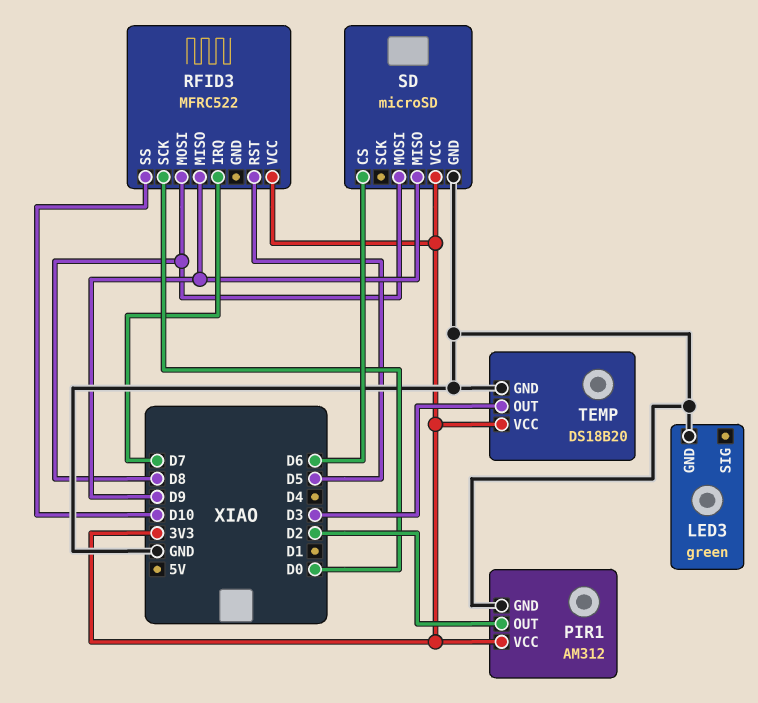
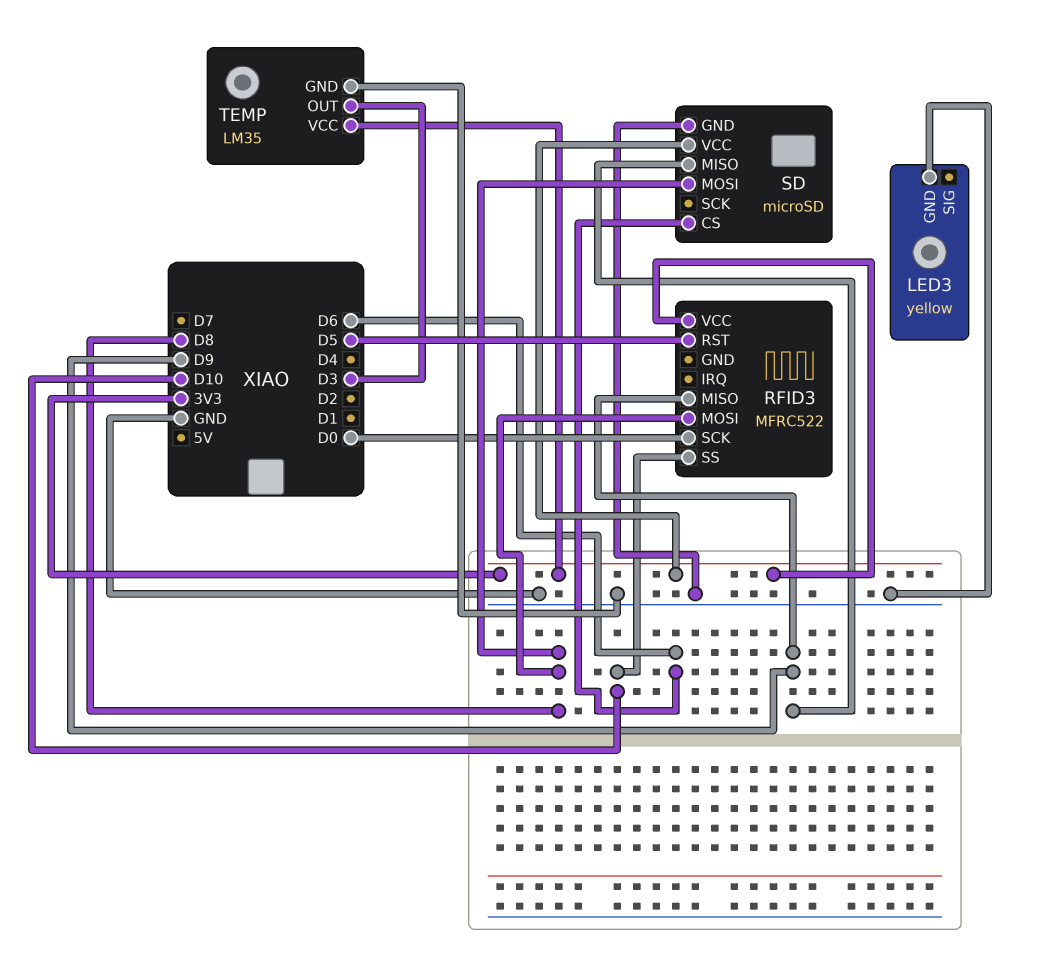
LED3: green -> yellow
PIR1: AM312 -> none
PIR1 pin GND: GND -> none
PIR1 pin OUT: D2 -> none
PIR1 pin VCC: 3V3 -> none
RFID3 pin IRQ: D7 -> none
TEMP: DS18B20 -> LM35

